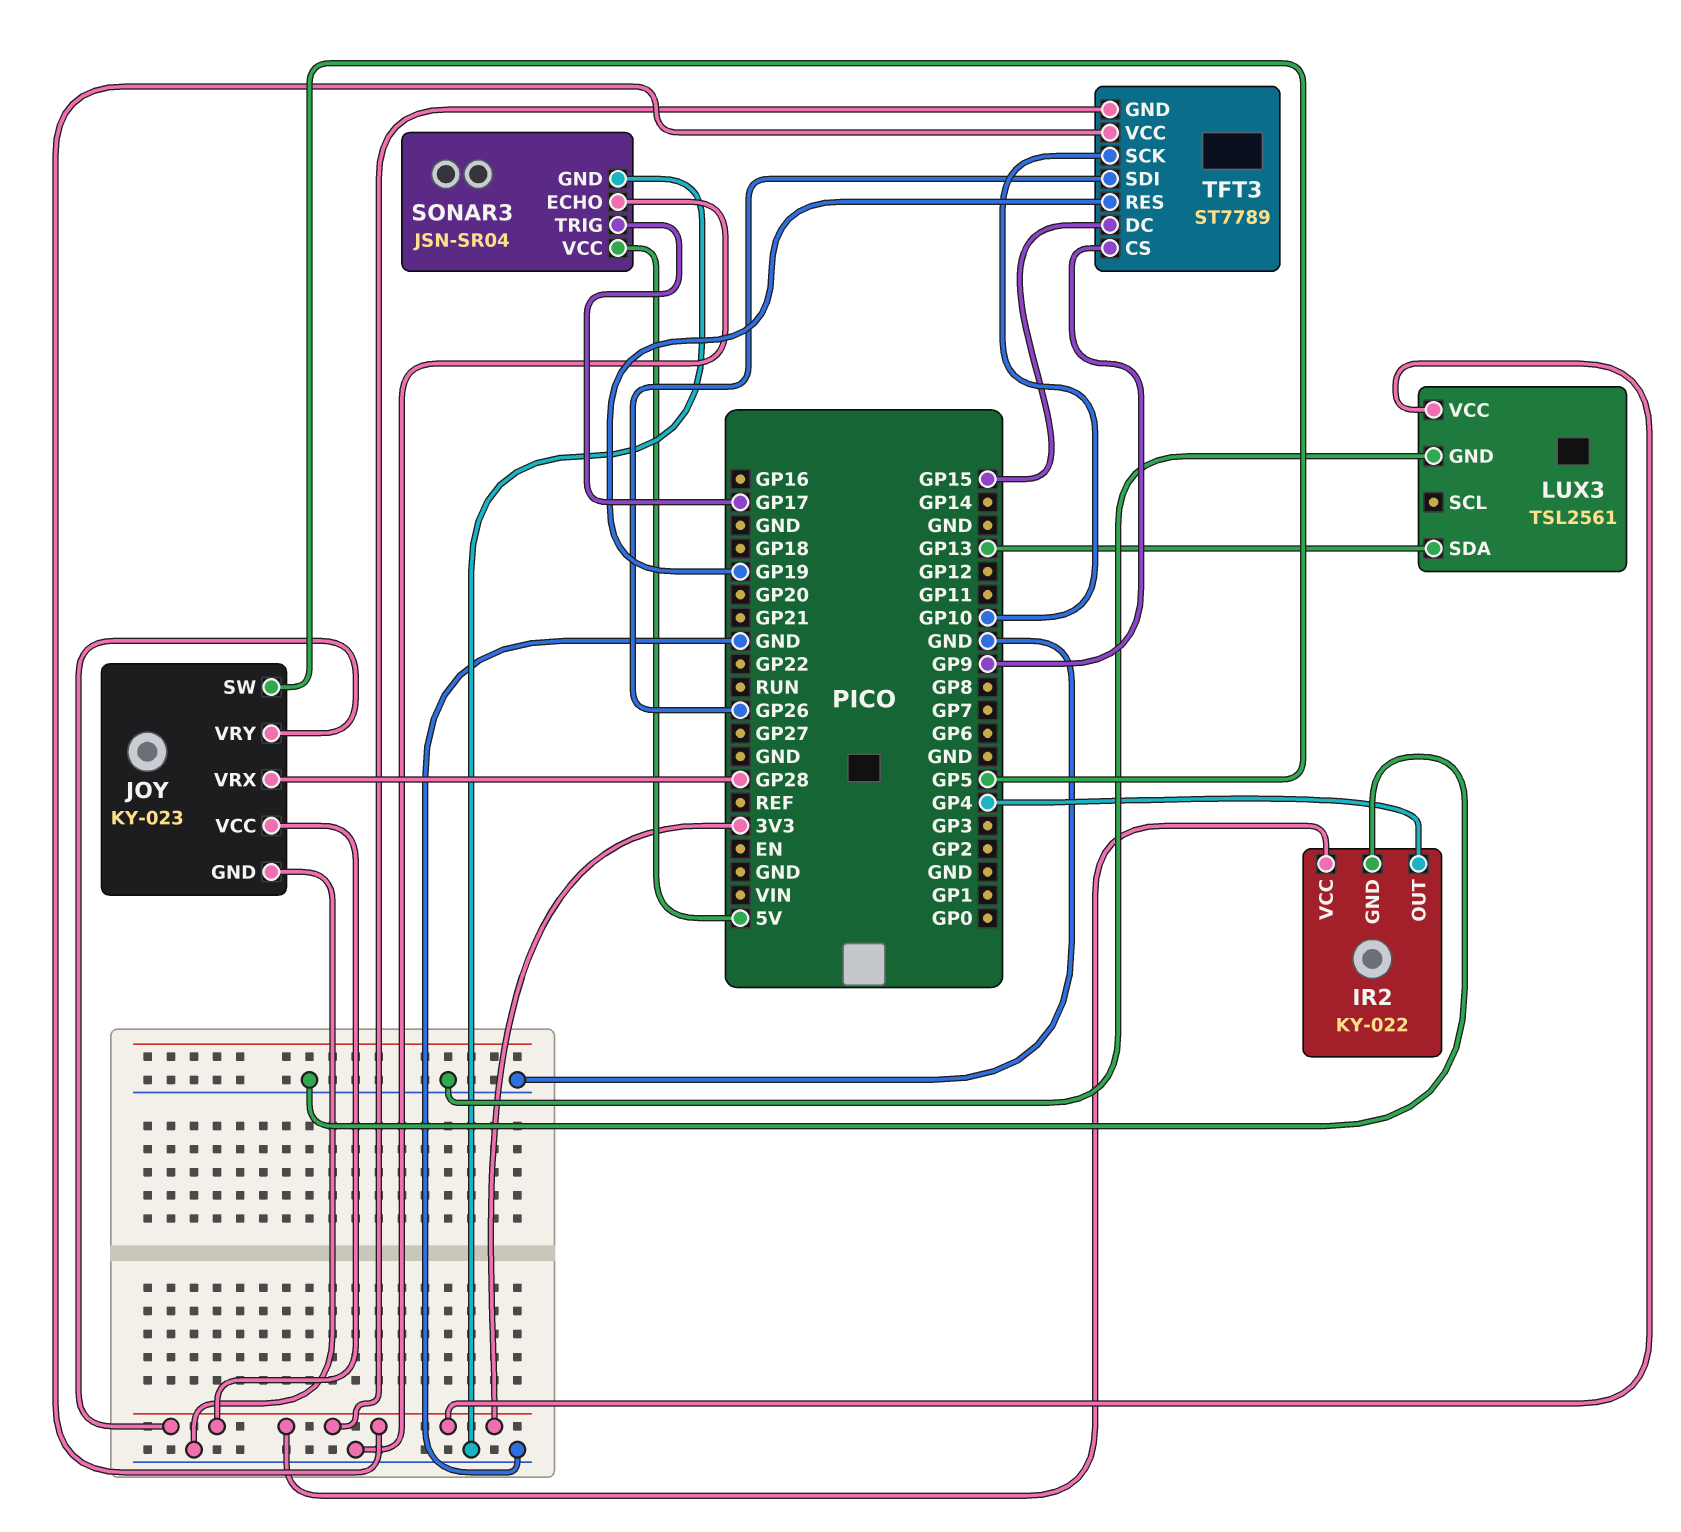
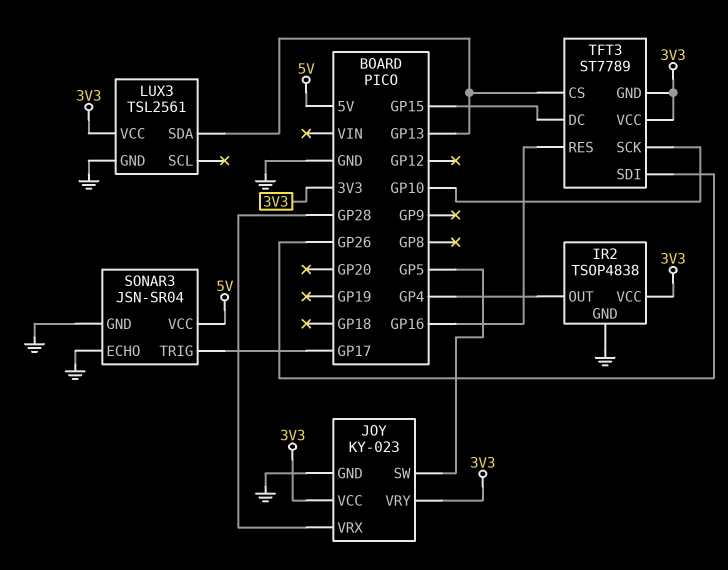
IR2: KY-022 -> TSOP4838
TFT3 pin CS: GP9 -> GP13
TFT3 pin RES: GP19 -> GP16

